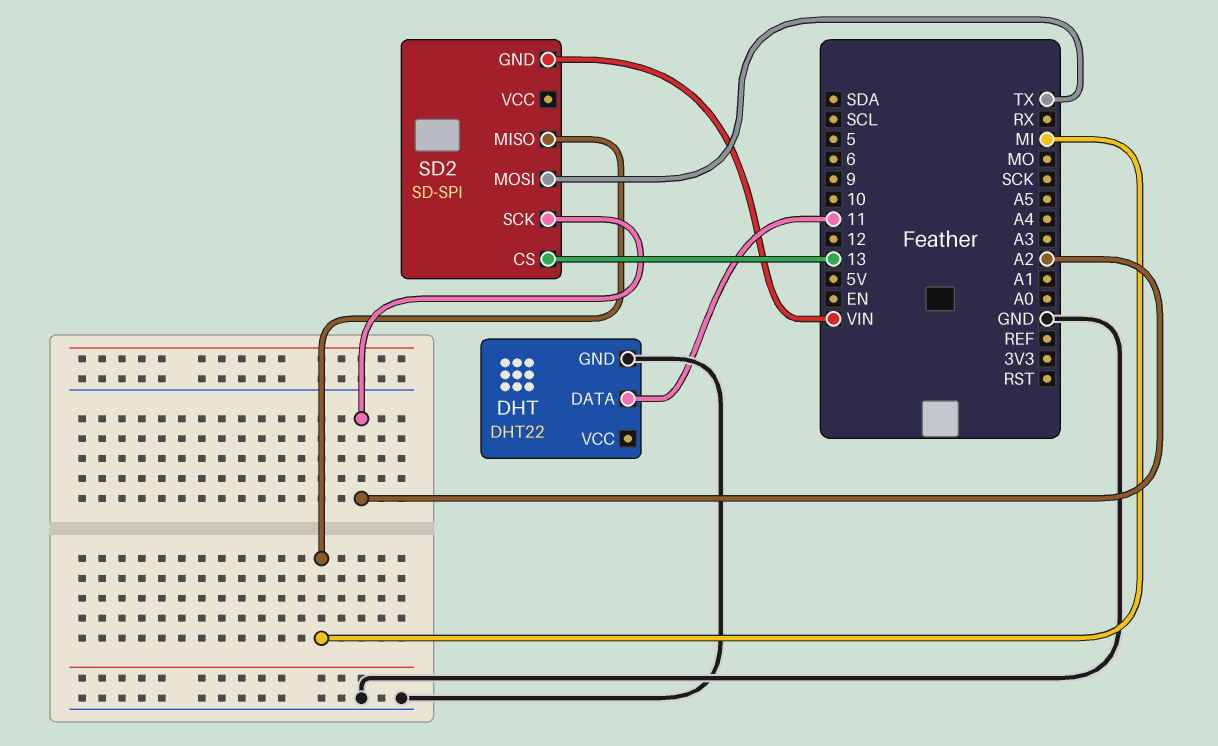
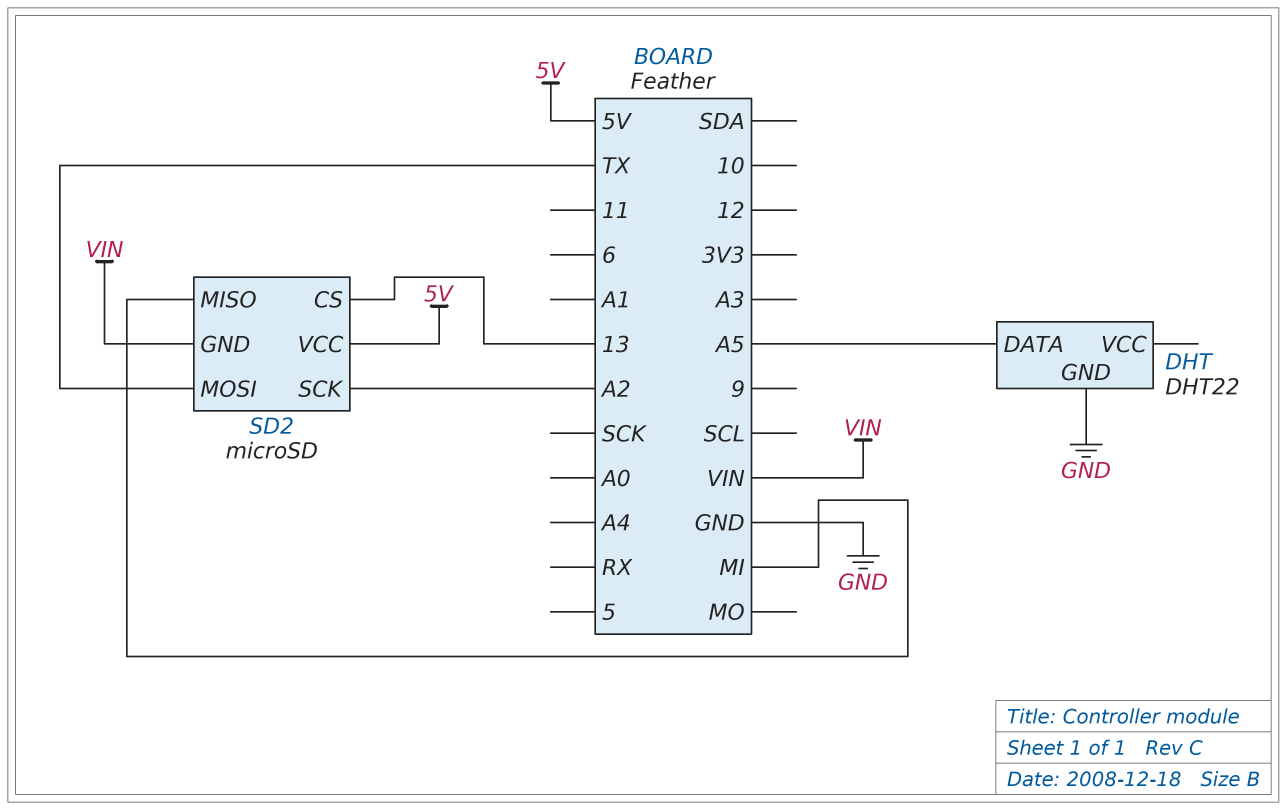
DHT pin DATA: 11 -> A5
SD2: SD-SPI -> microSD
SD2 pin VCC: none -> 5V

